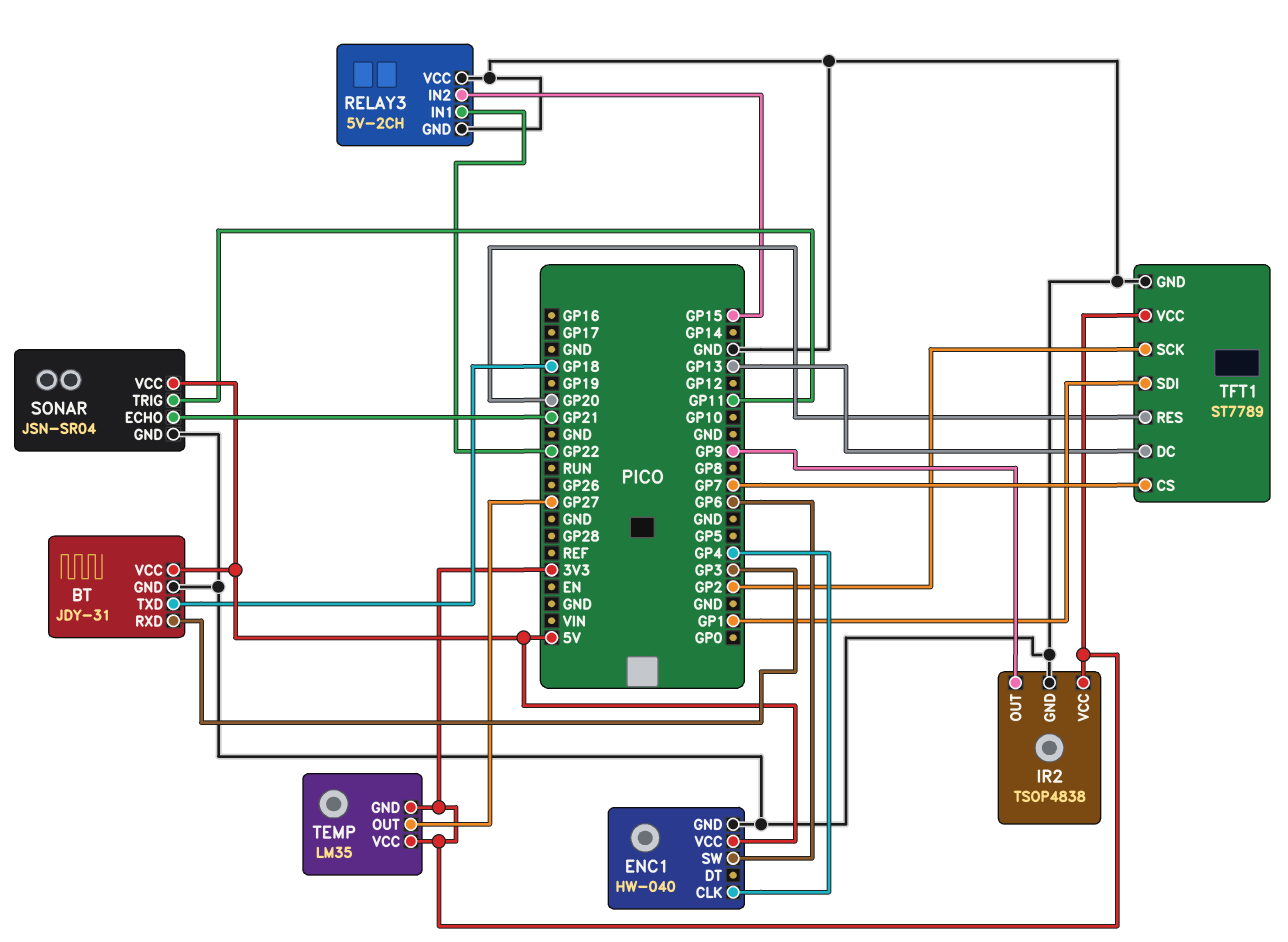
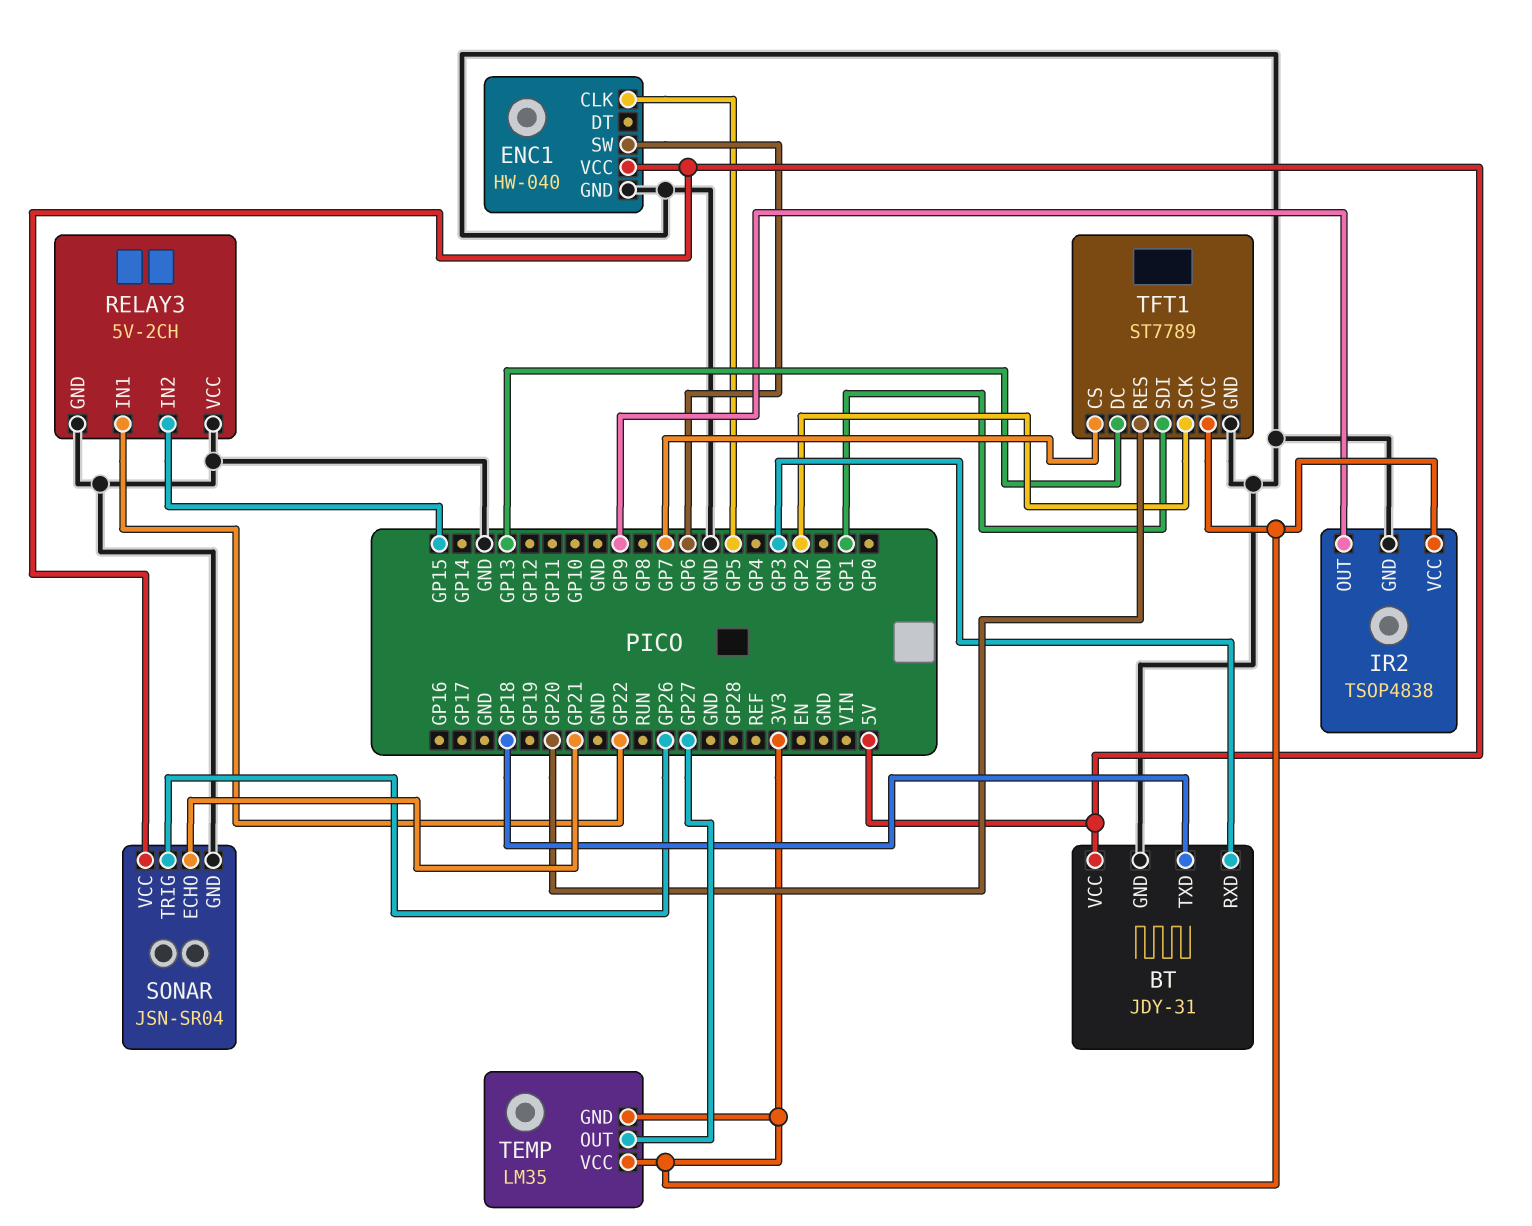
ENC1 pin CLK: GP4 -> GP5
SONAR pin TRIG: GP11 -> GP26

